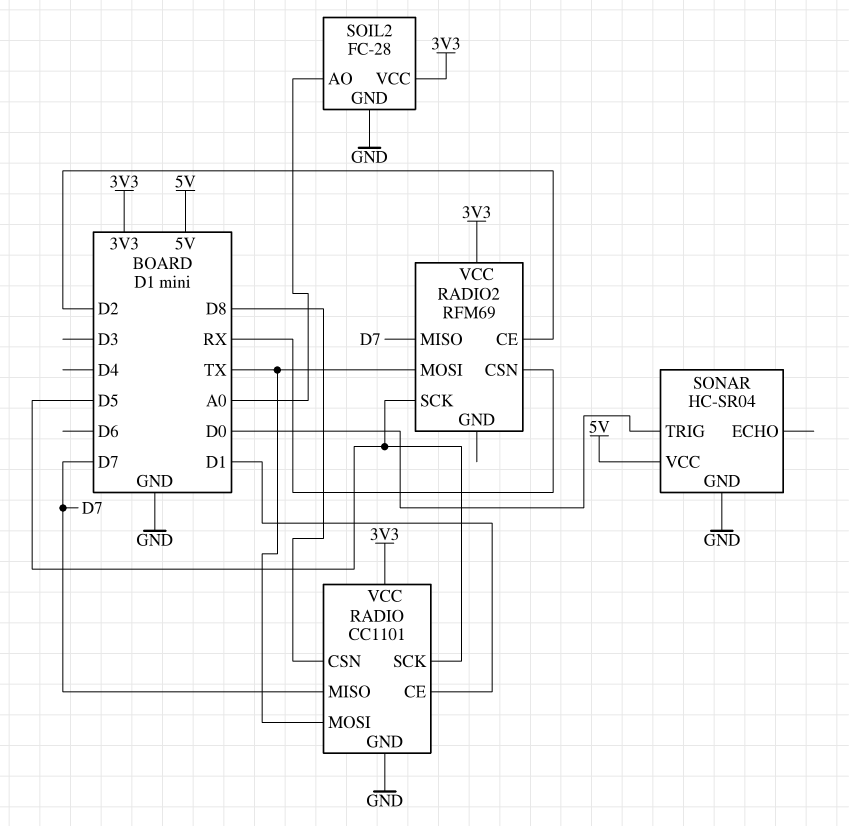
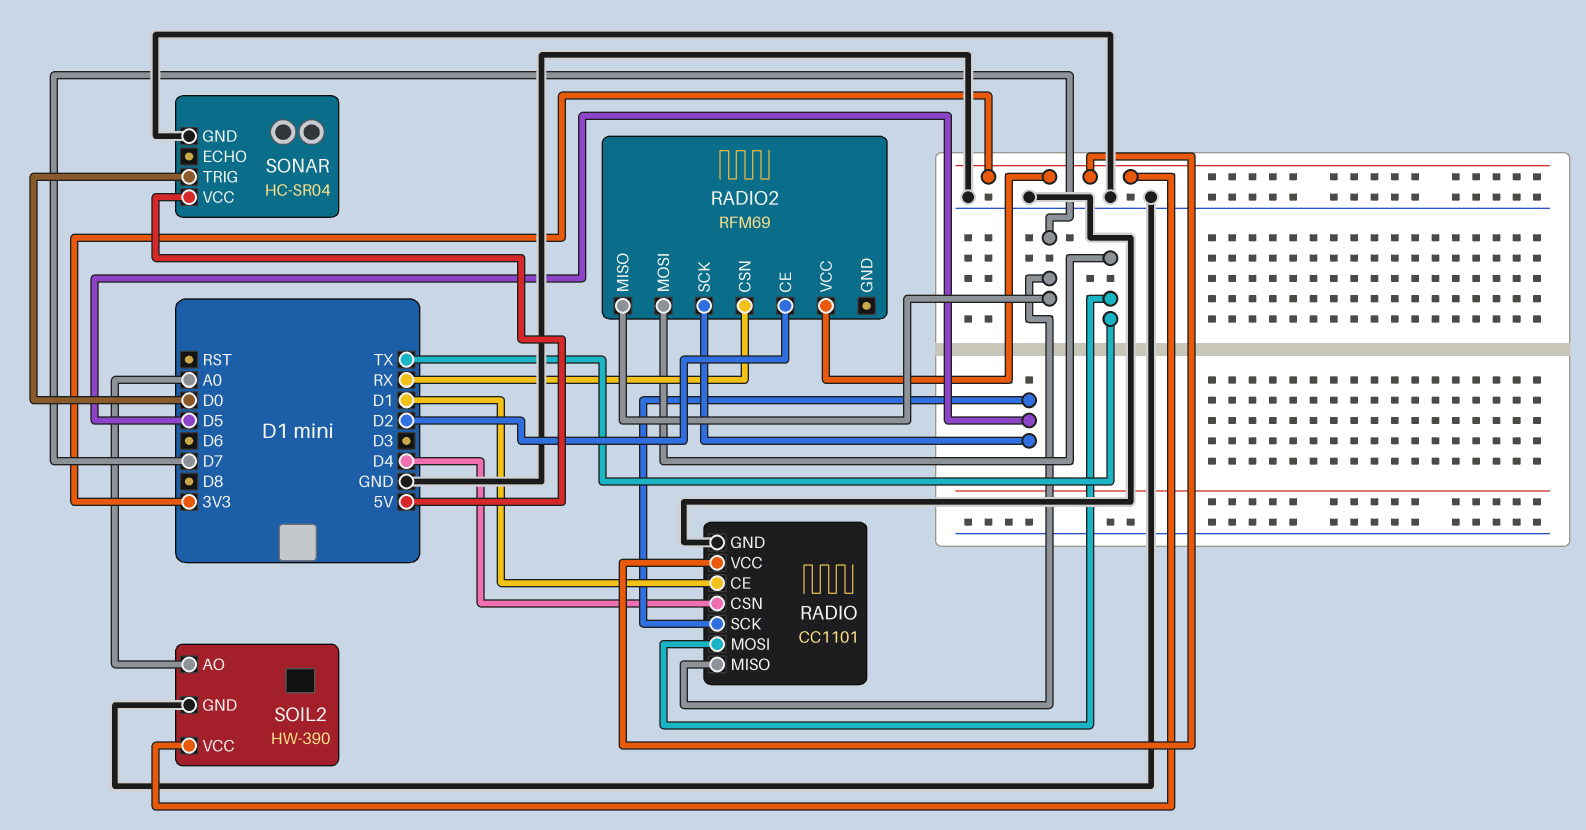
RADIO pin CSN: D8 -> D4
SOIL2: FC-28 -> HW-390

